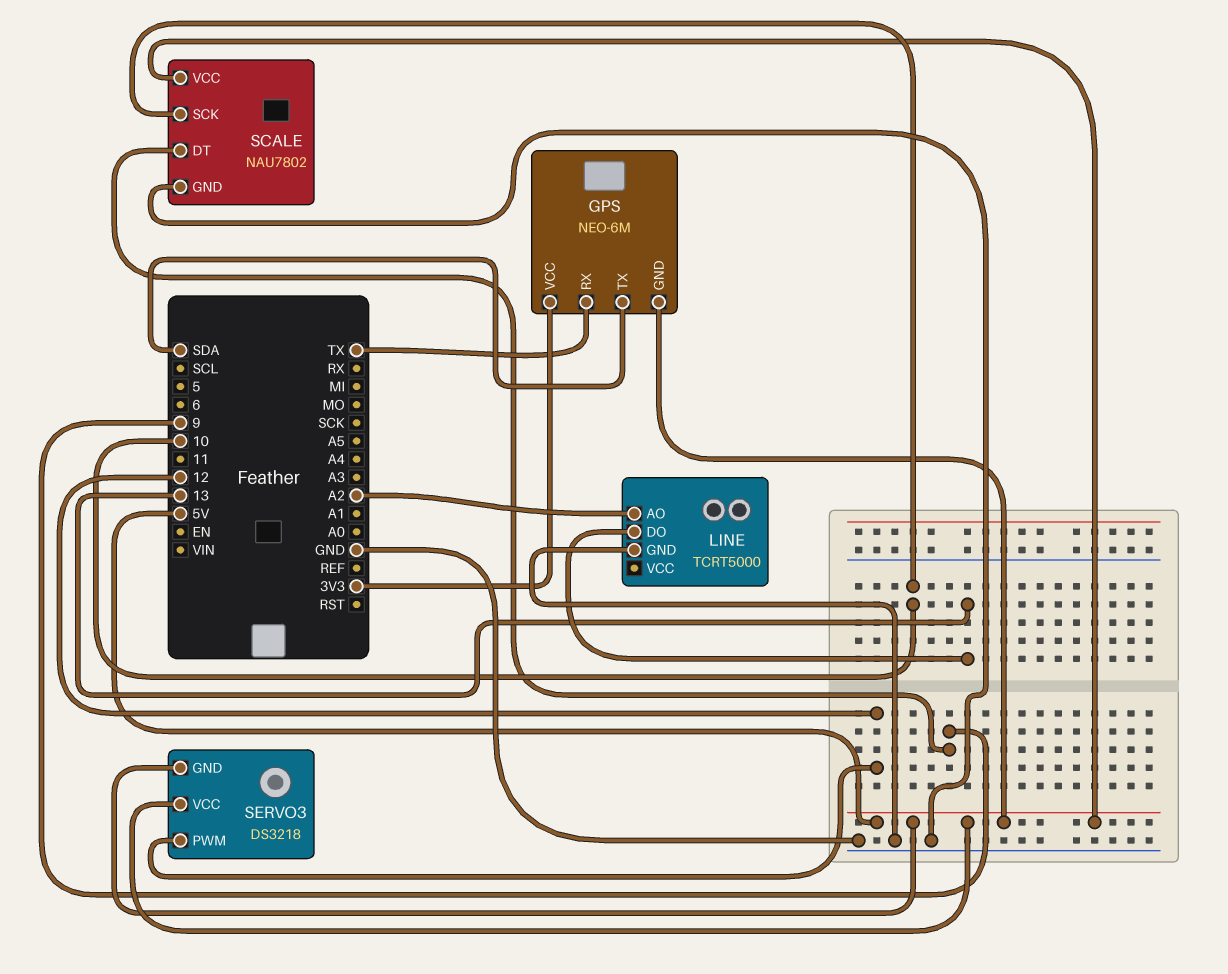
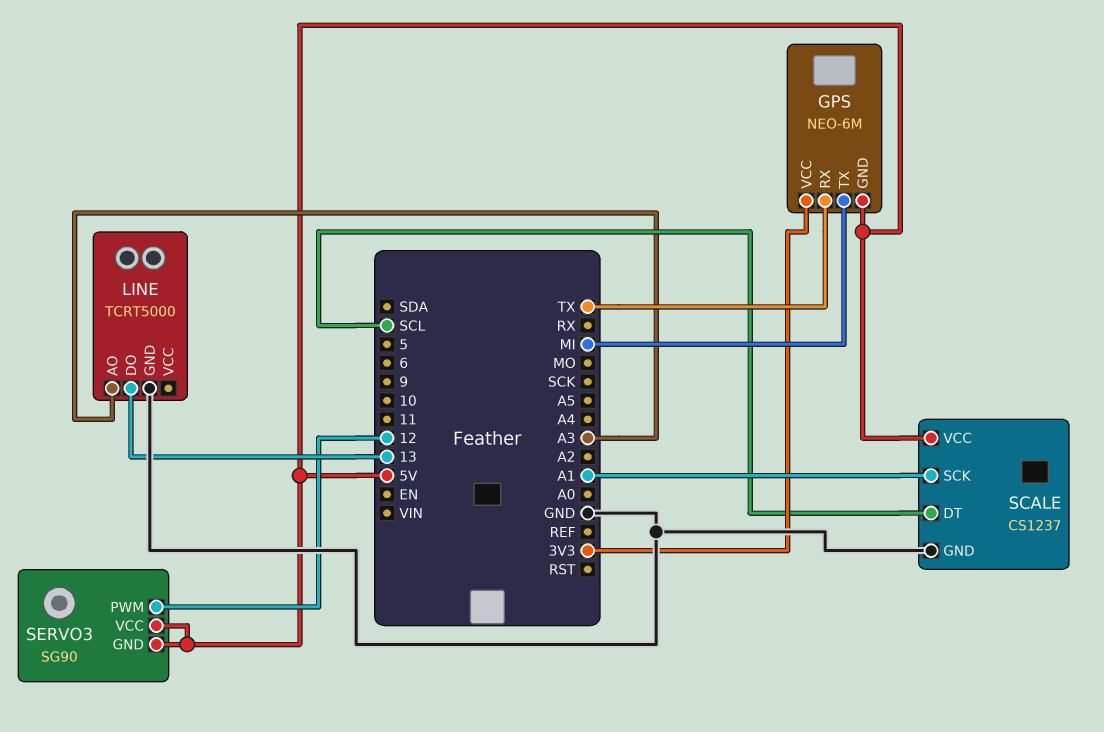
GPS pin TX: SDA -> MI
LINE pin AO: A2 -> A3
SCALE: NAU7802 -> CS1237
SCALE pin DT: 9 -> SCL
SCALE pin SCK: 10 -> A1
SERVO3: DS3218 -> SG90

